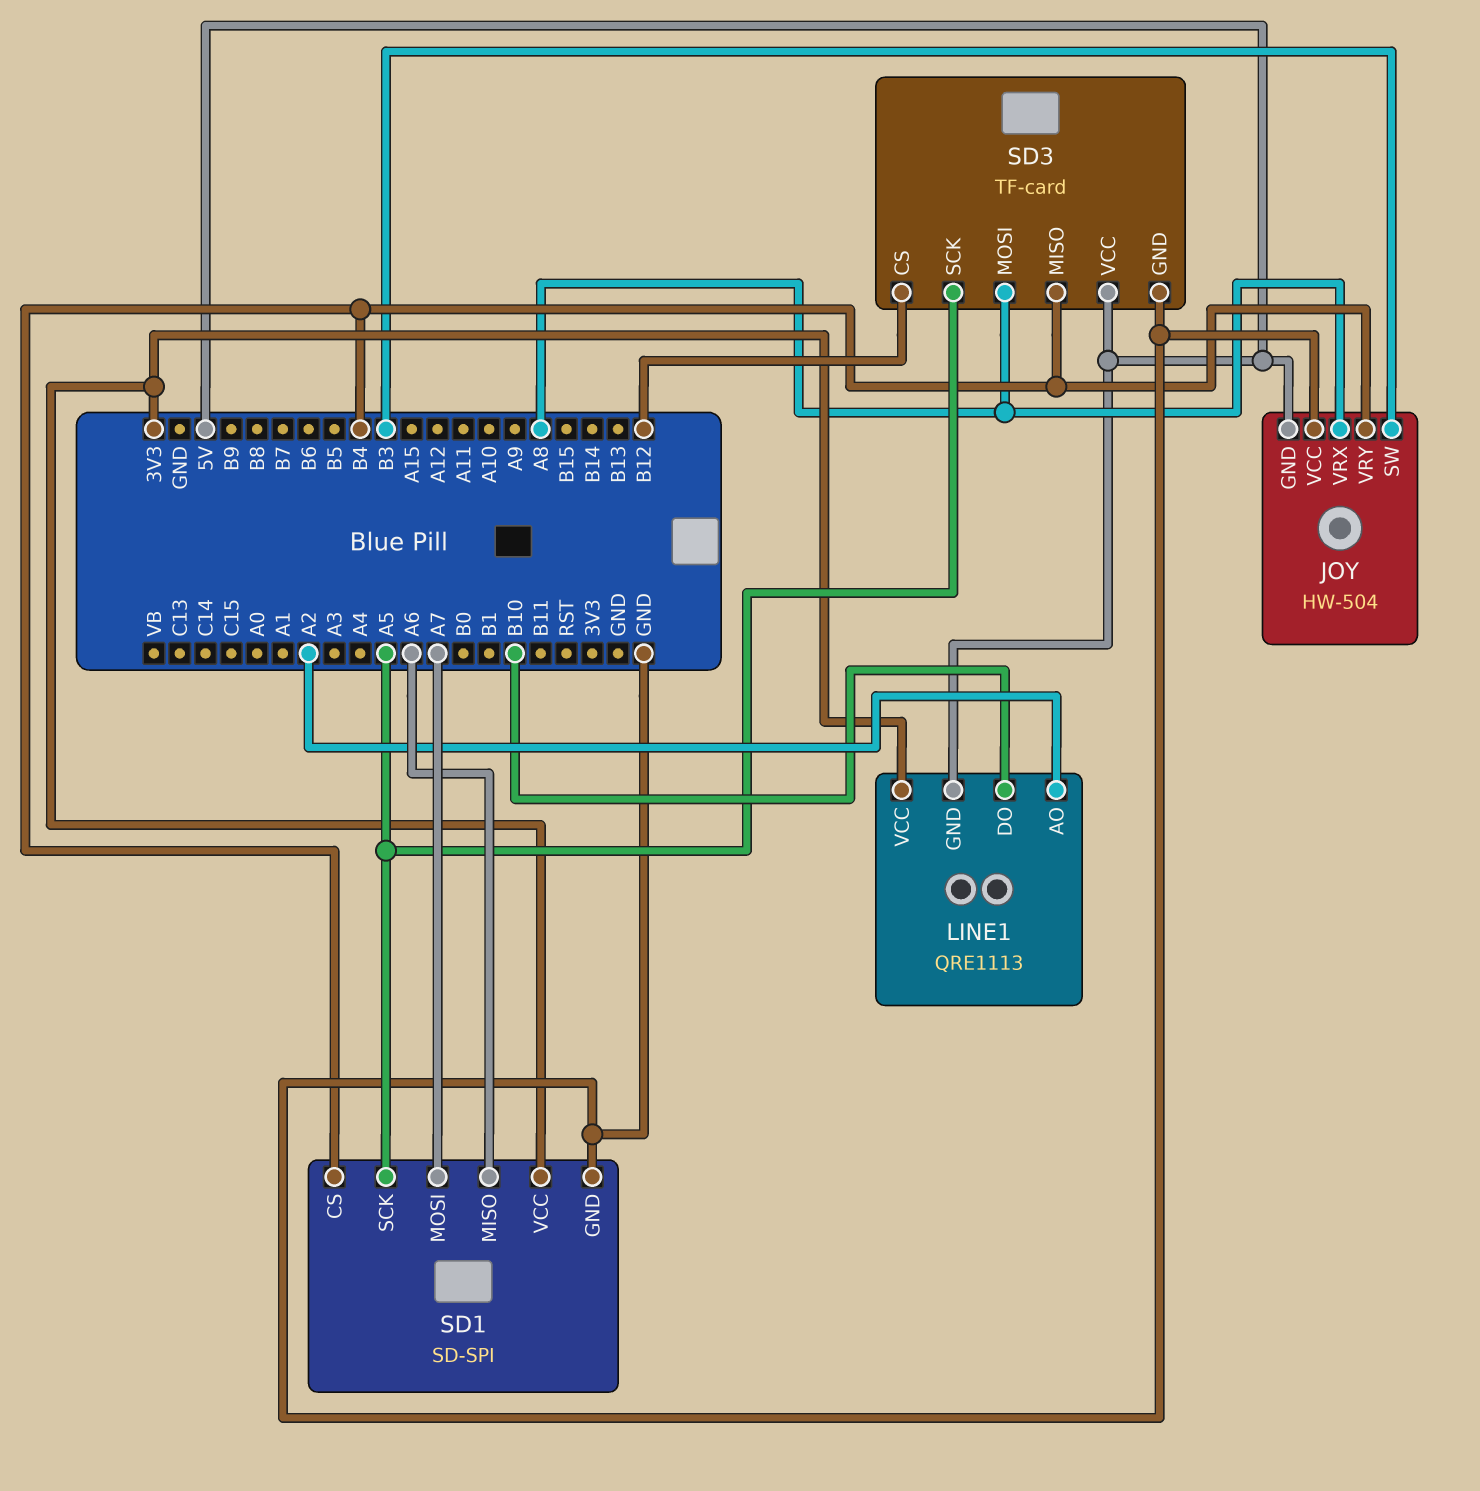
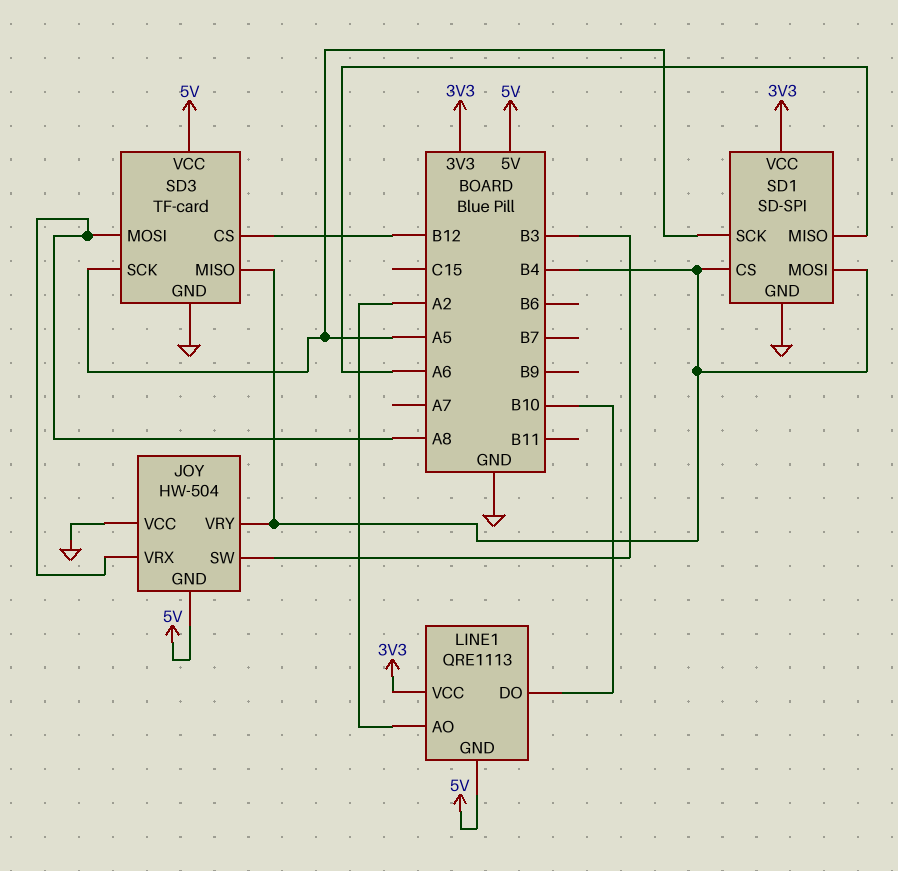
SD1 pin MOSI: A7 -> B4

